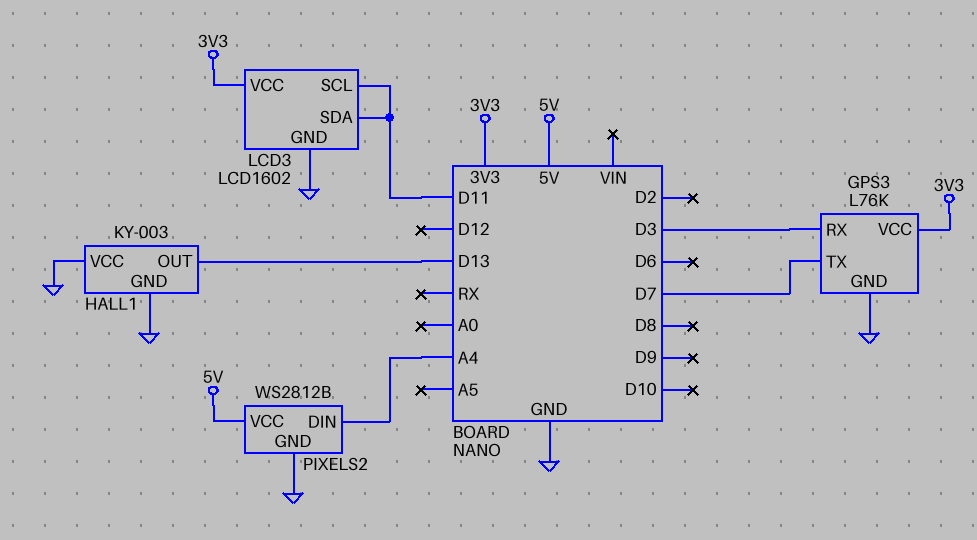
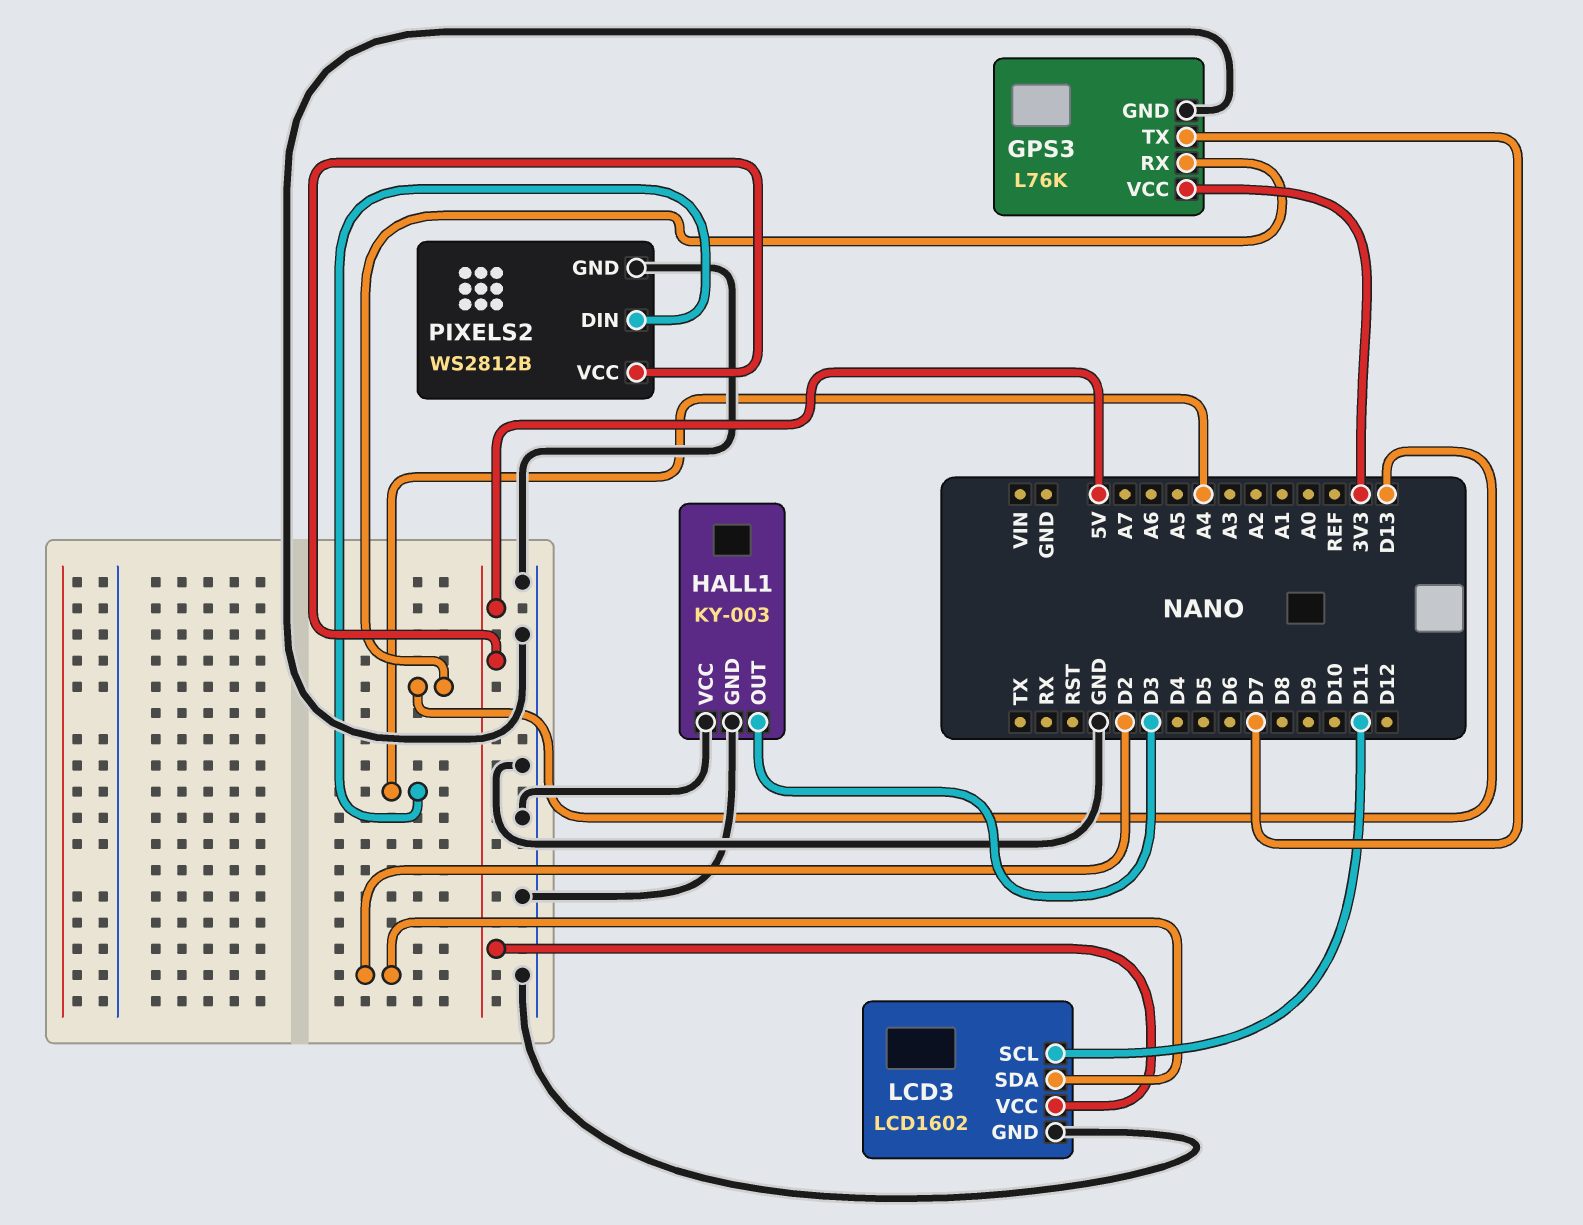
GPS3 pin RX: D3 -> D13
HALL1 pin OUT: D13 -> D3
LCD3 pin SDA: D11 -> D2
LCD3 pin VCC: 3V3 -> 5V

